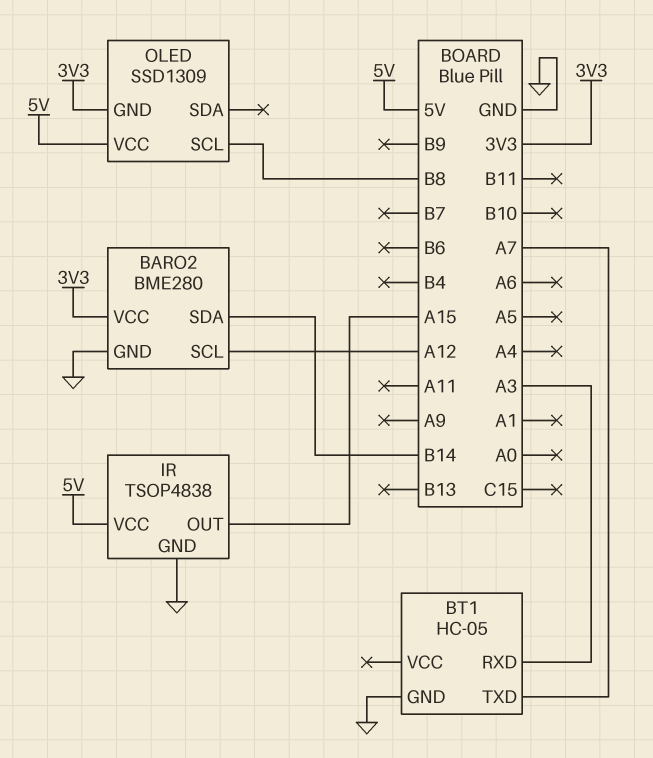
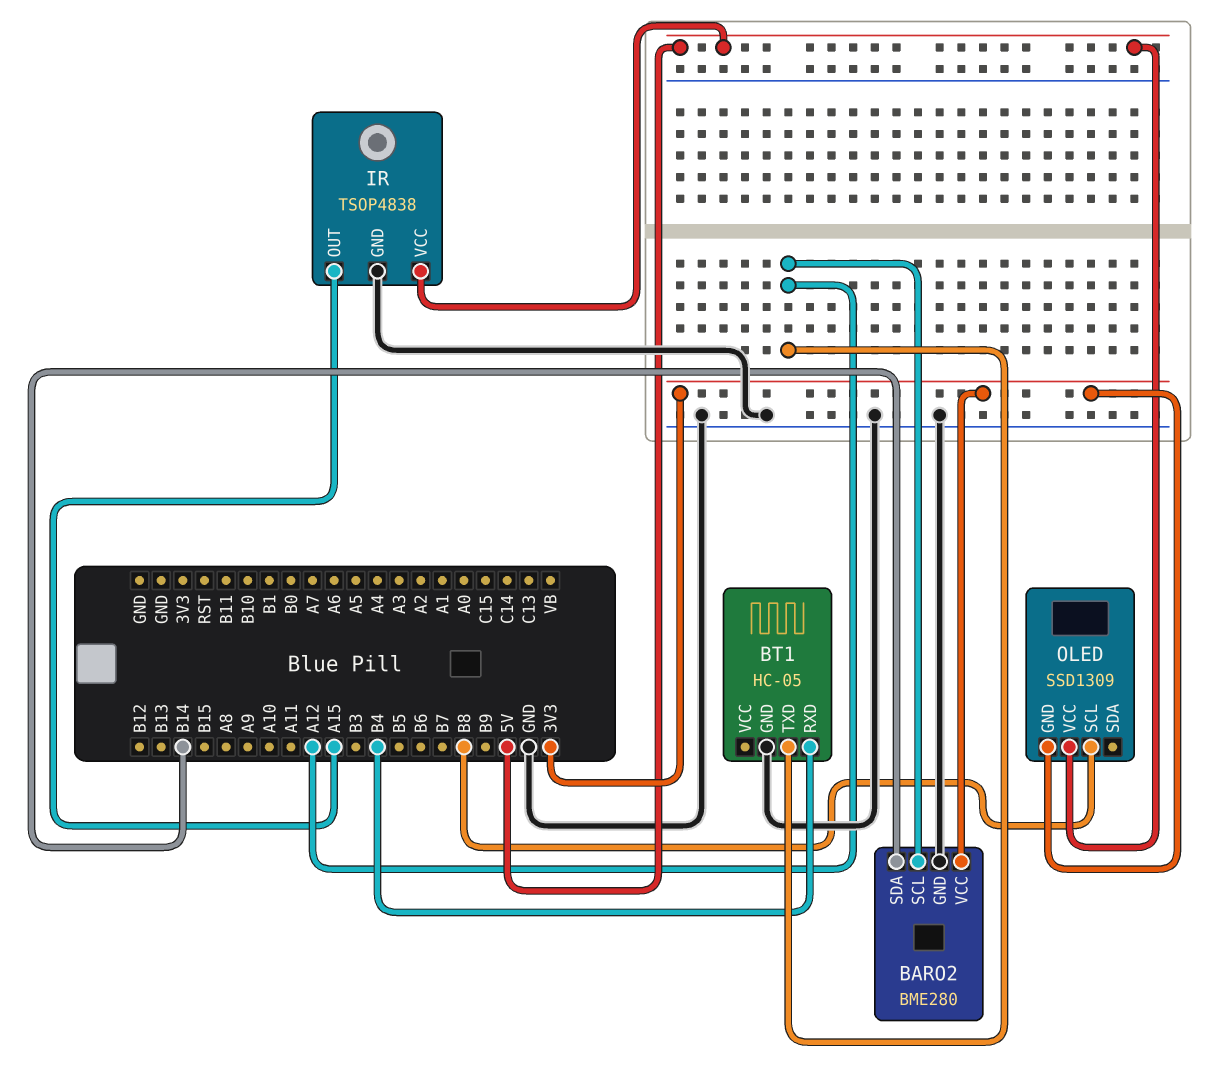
BT1 pin RXD: A3 -> B4
BT1 pin TXD: A7 -> A12

